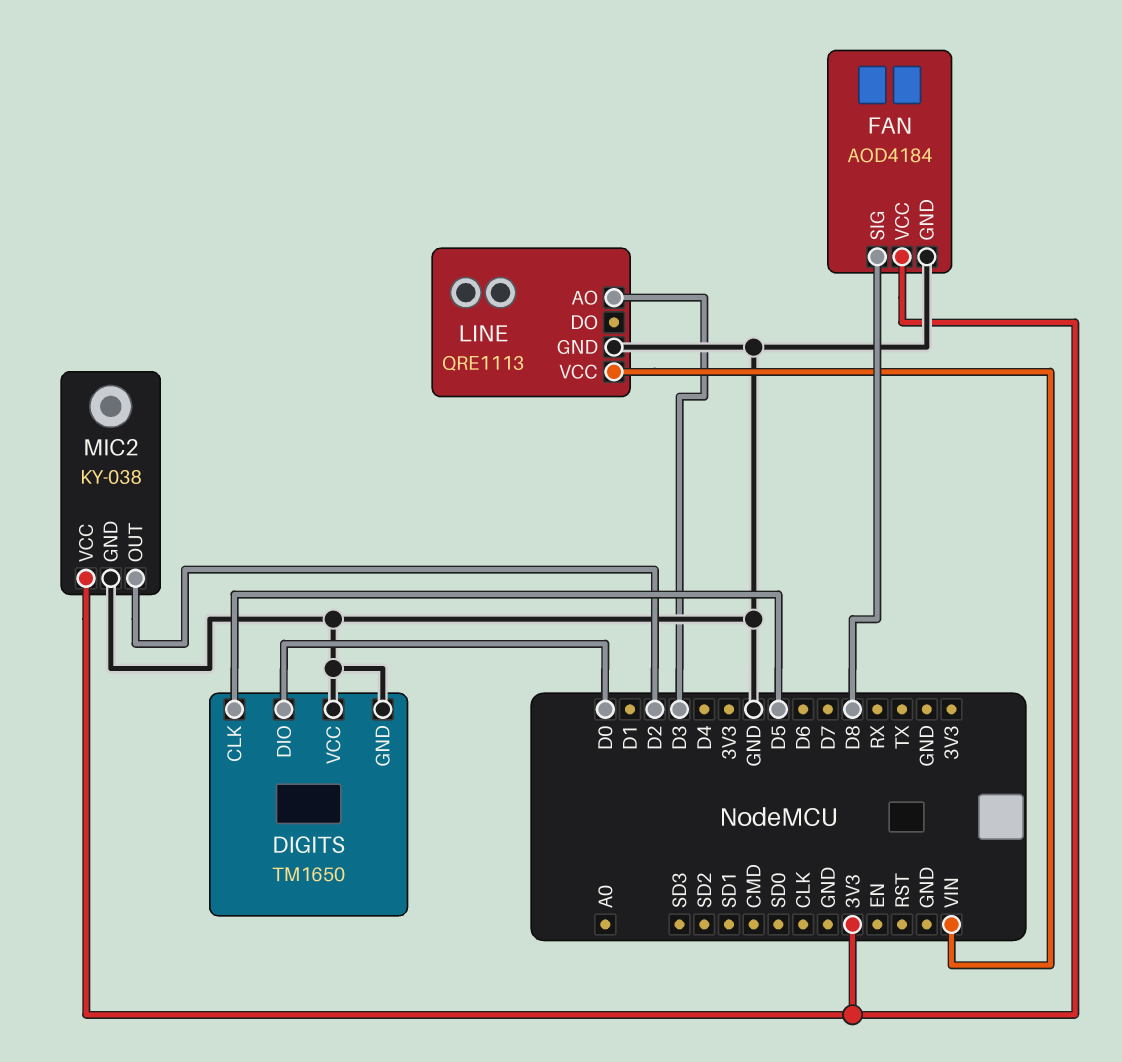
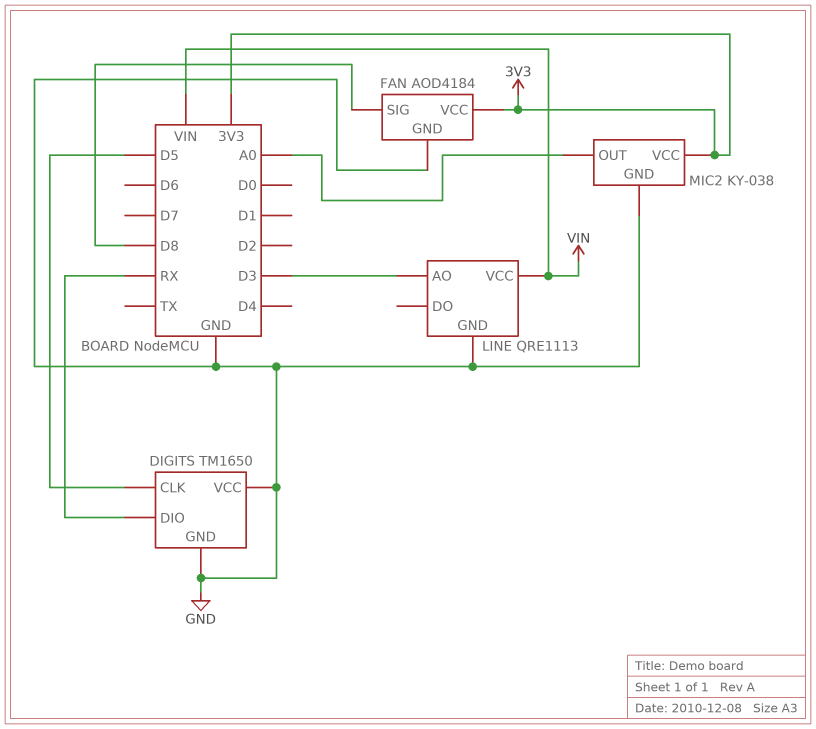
DIGITS pin DIO: D0 -> RX
MIC2 pin OUT: D2 -> A0

